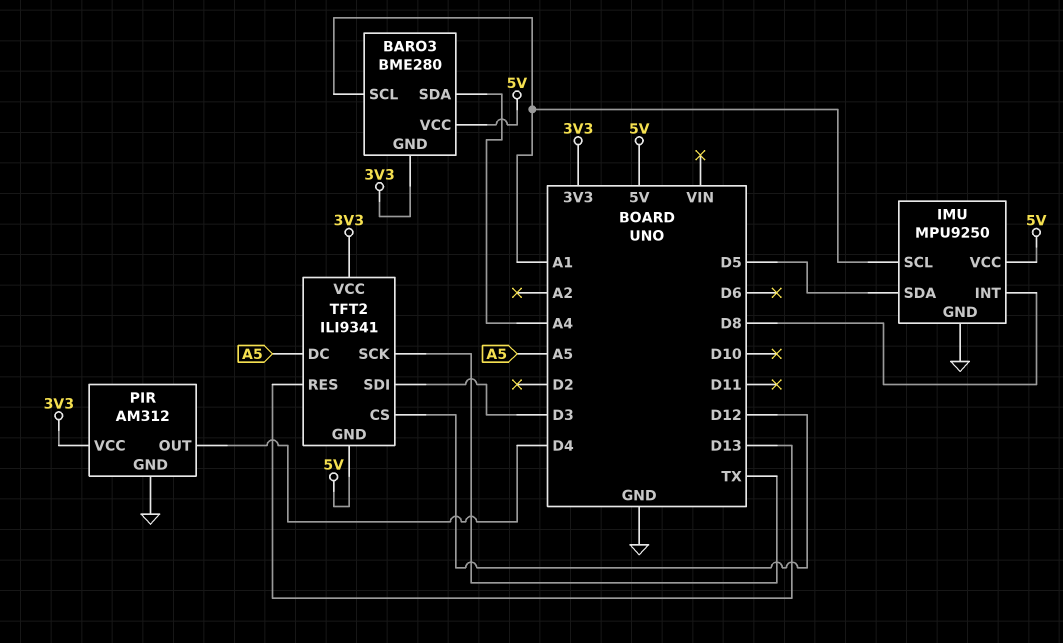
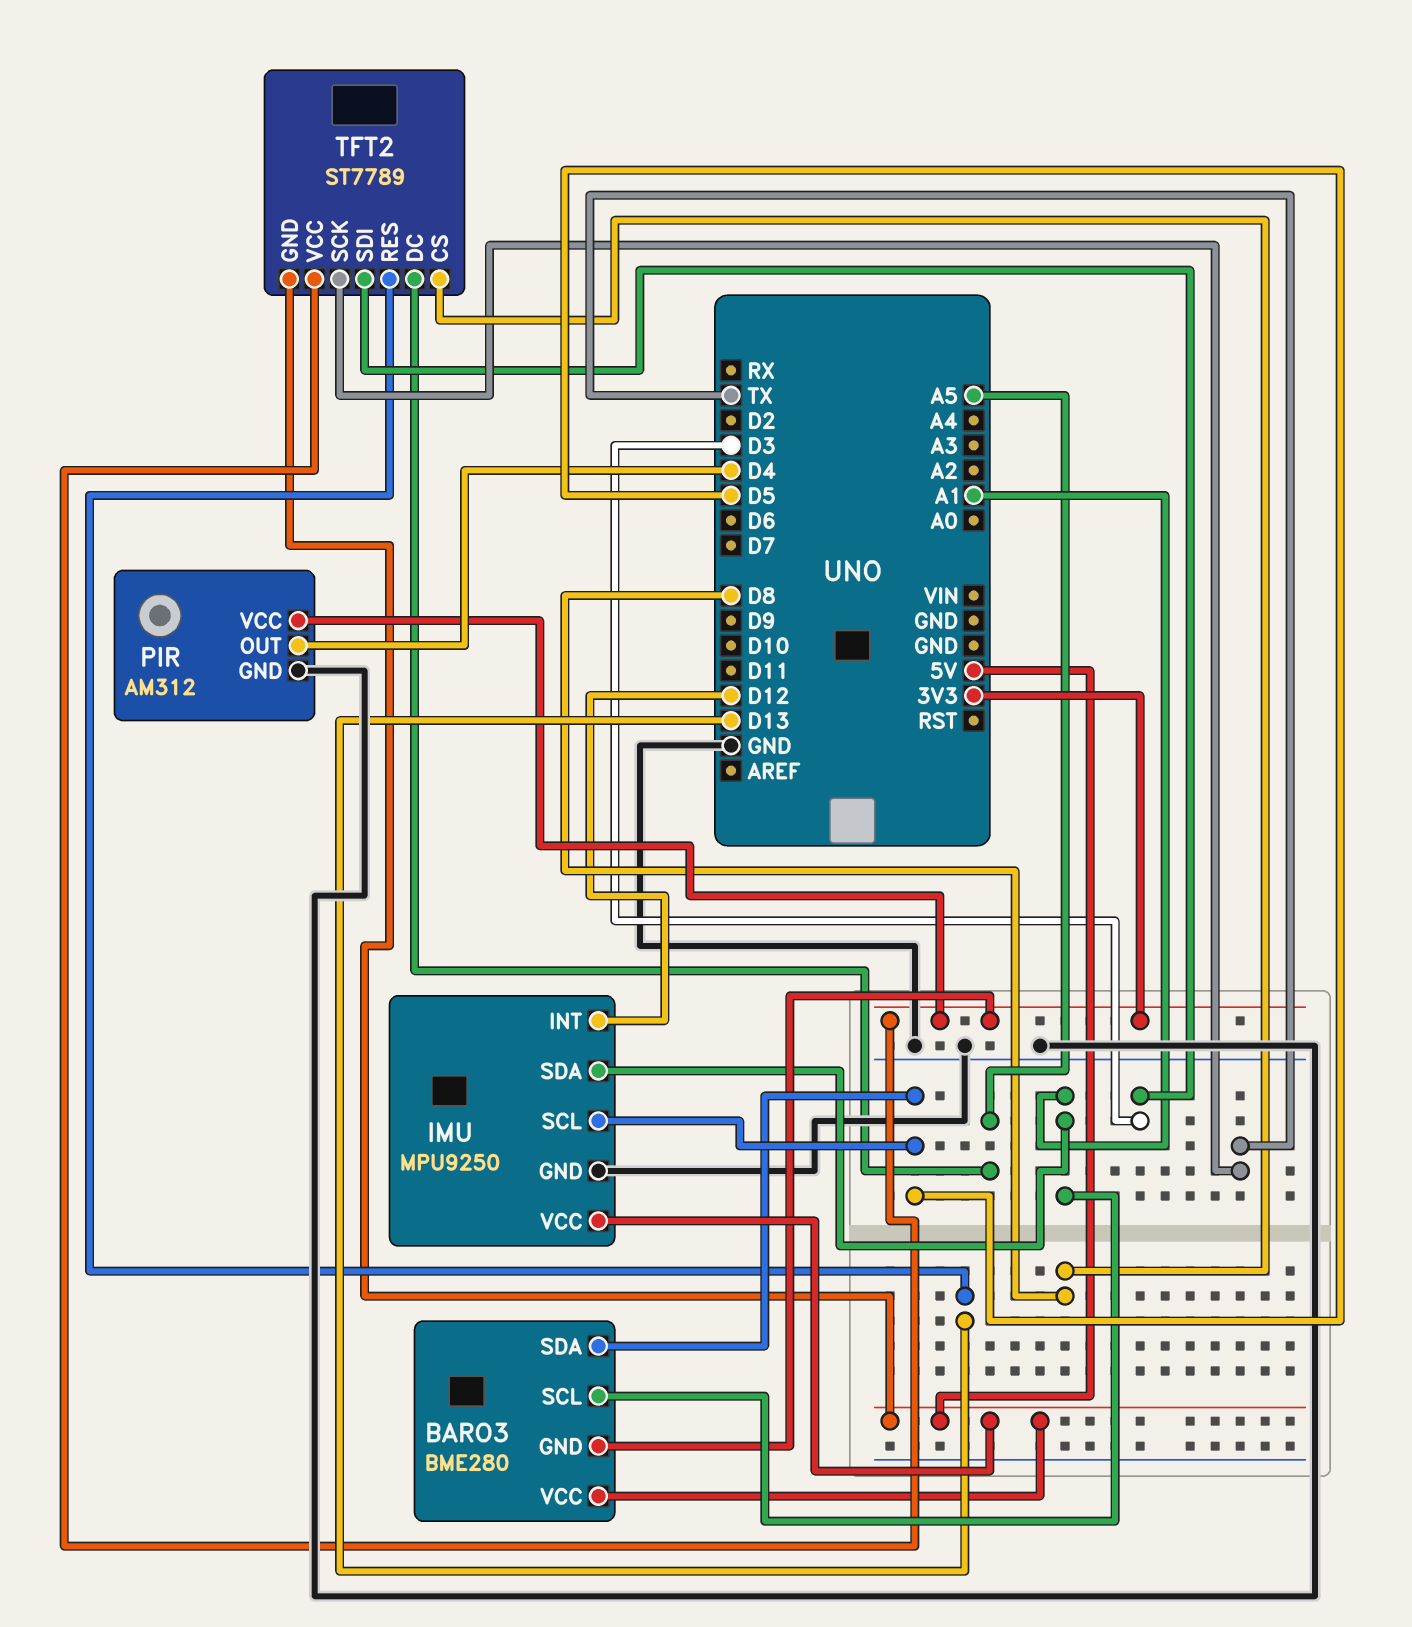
BARO3 pin SDA: A4 -> D5
IMU pin INT: D8 -> D12
IMU pin SCL: A1 -> D5
IMU pin SDA: D5 -> A1
TFT2: ILI9341 -> ST7789
TFT2 pin CS: D12 -> D8

